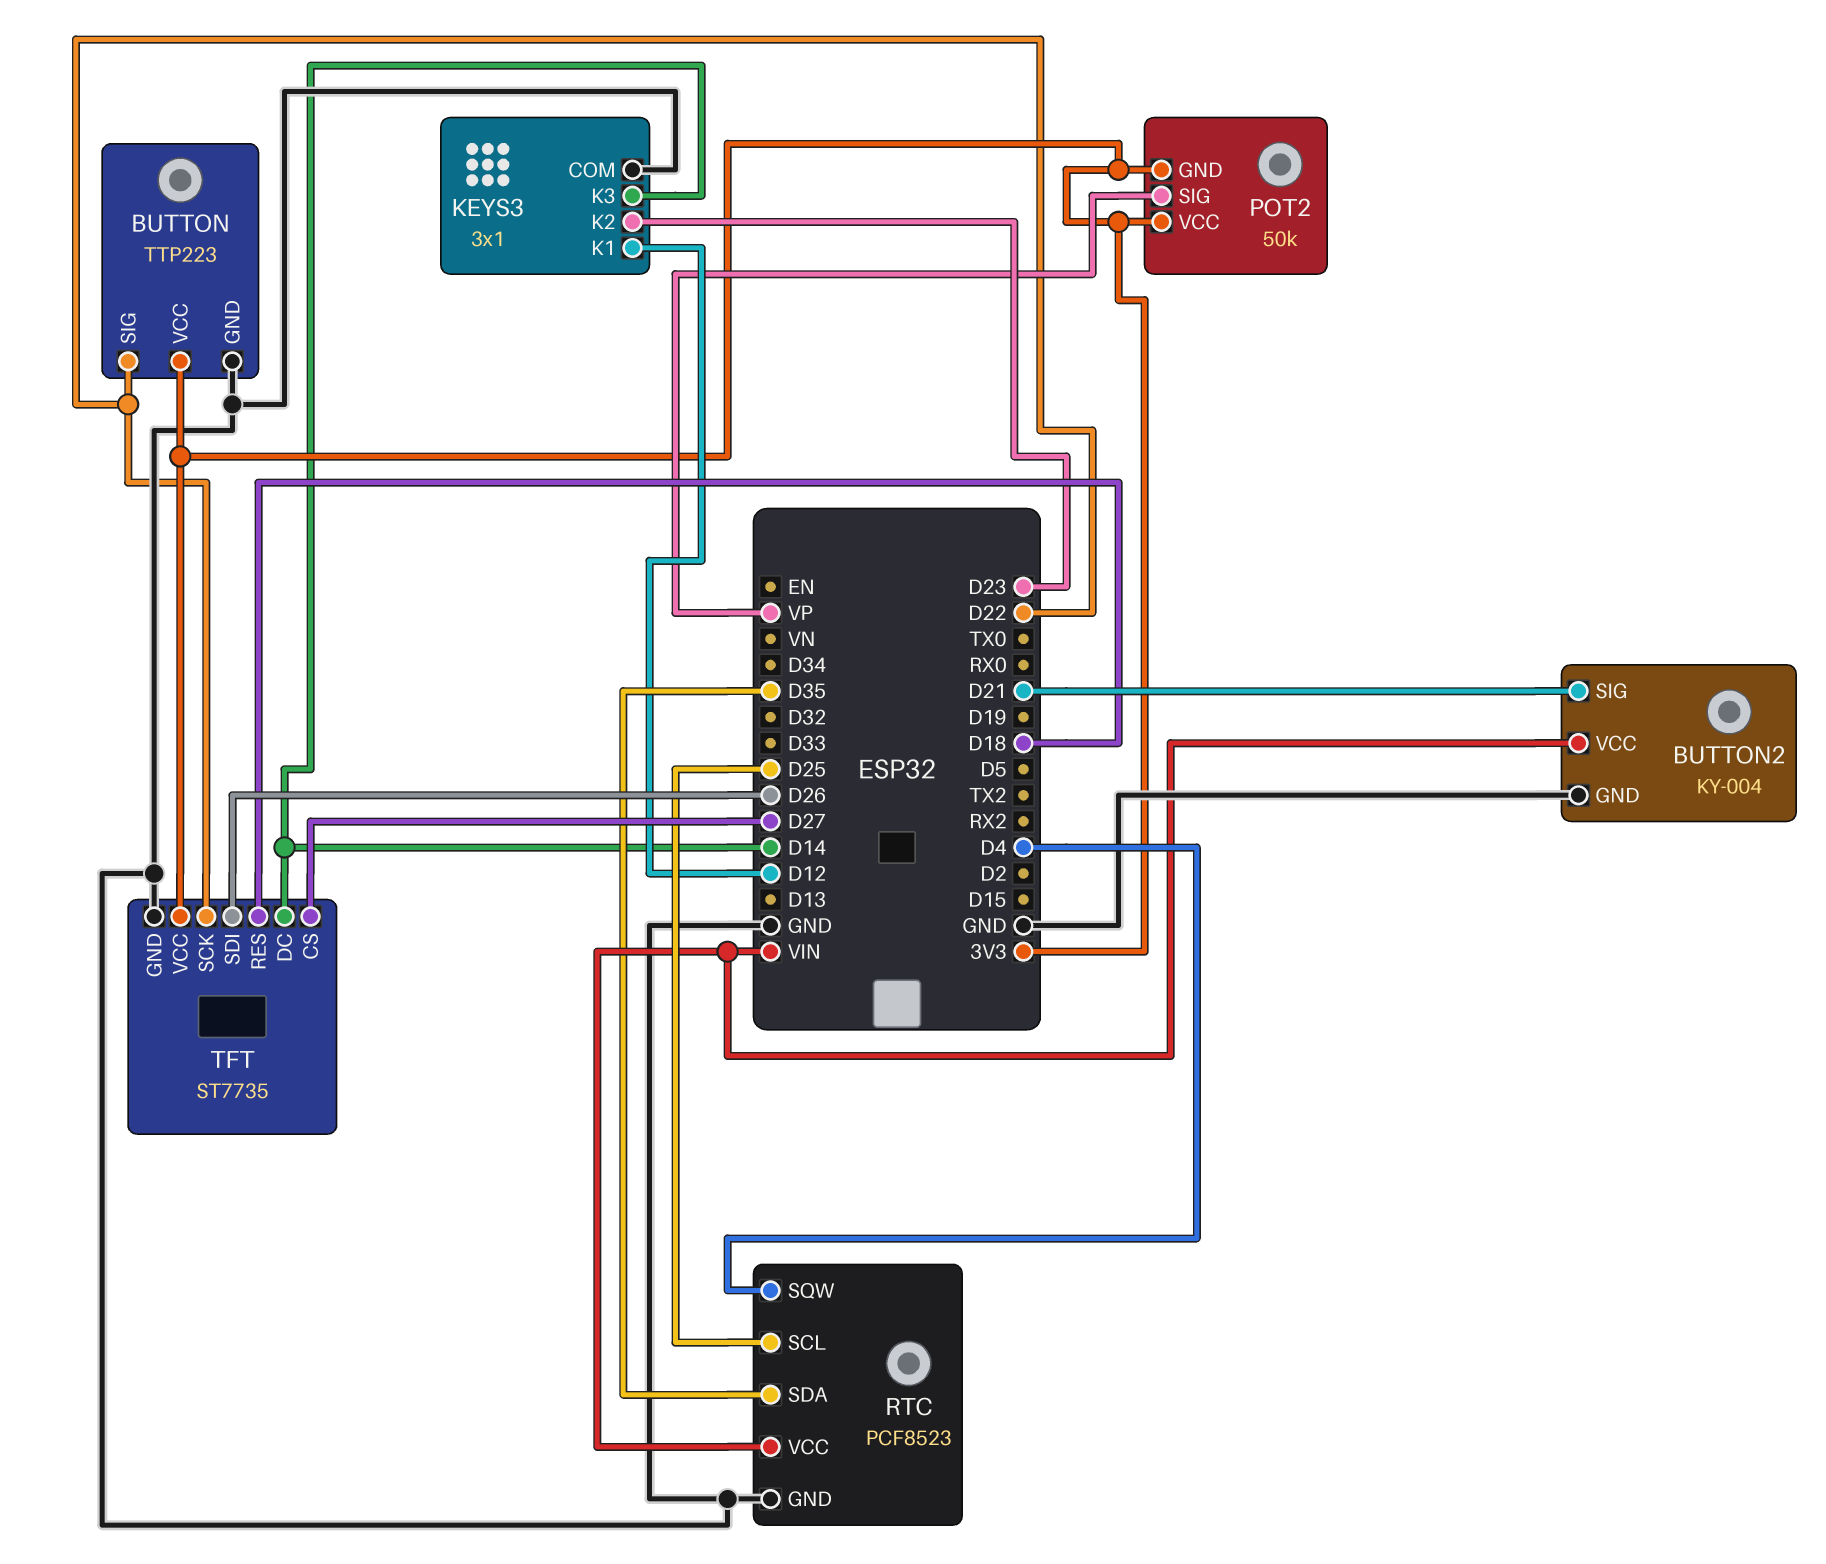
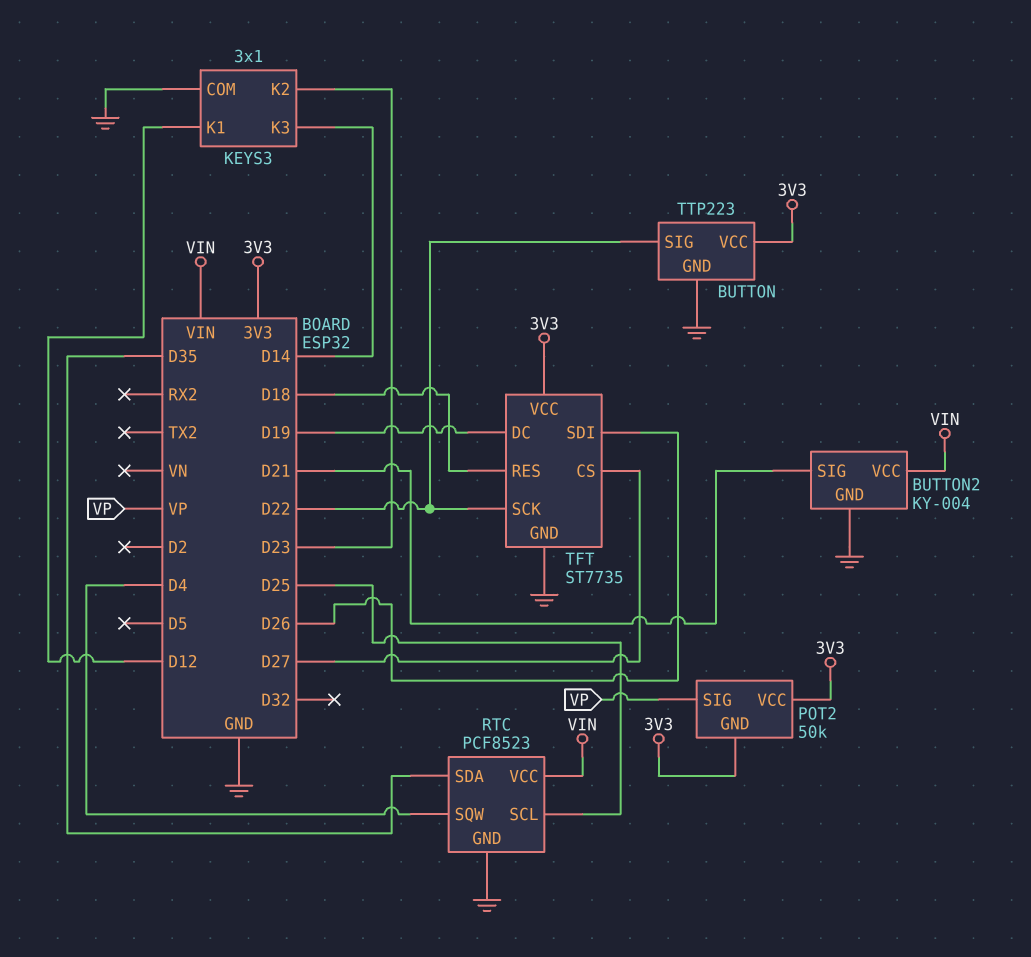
TFT pin DC: D14 -> D19

